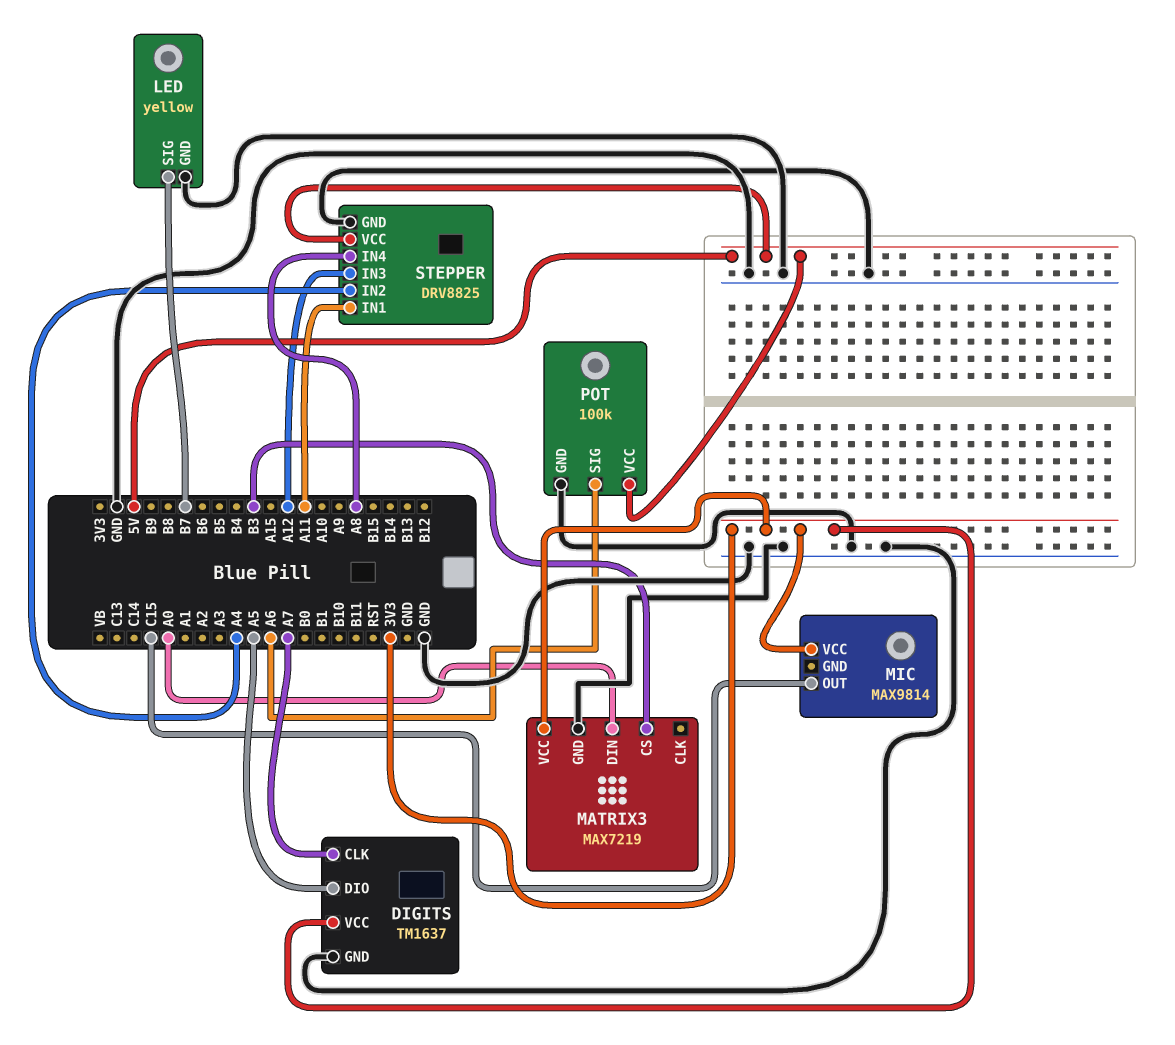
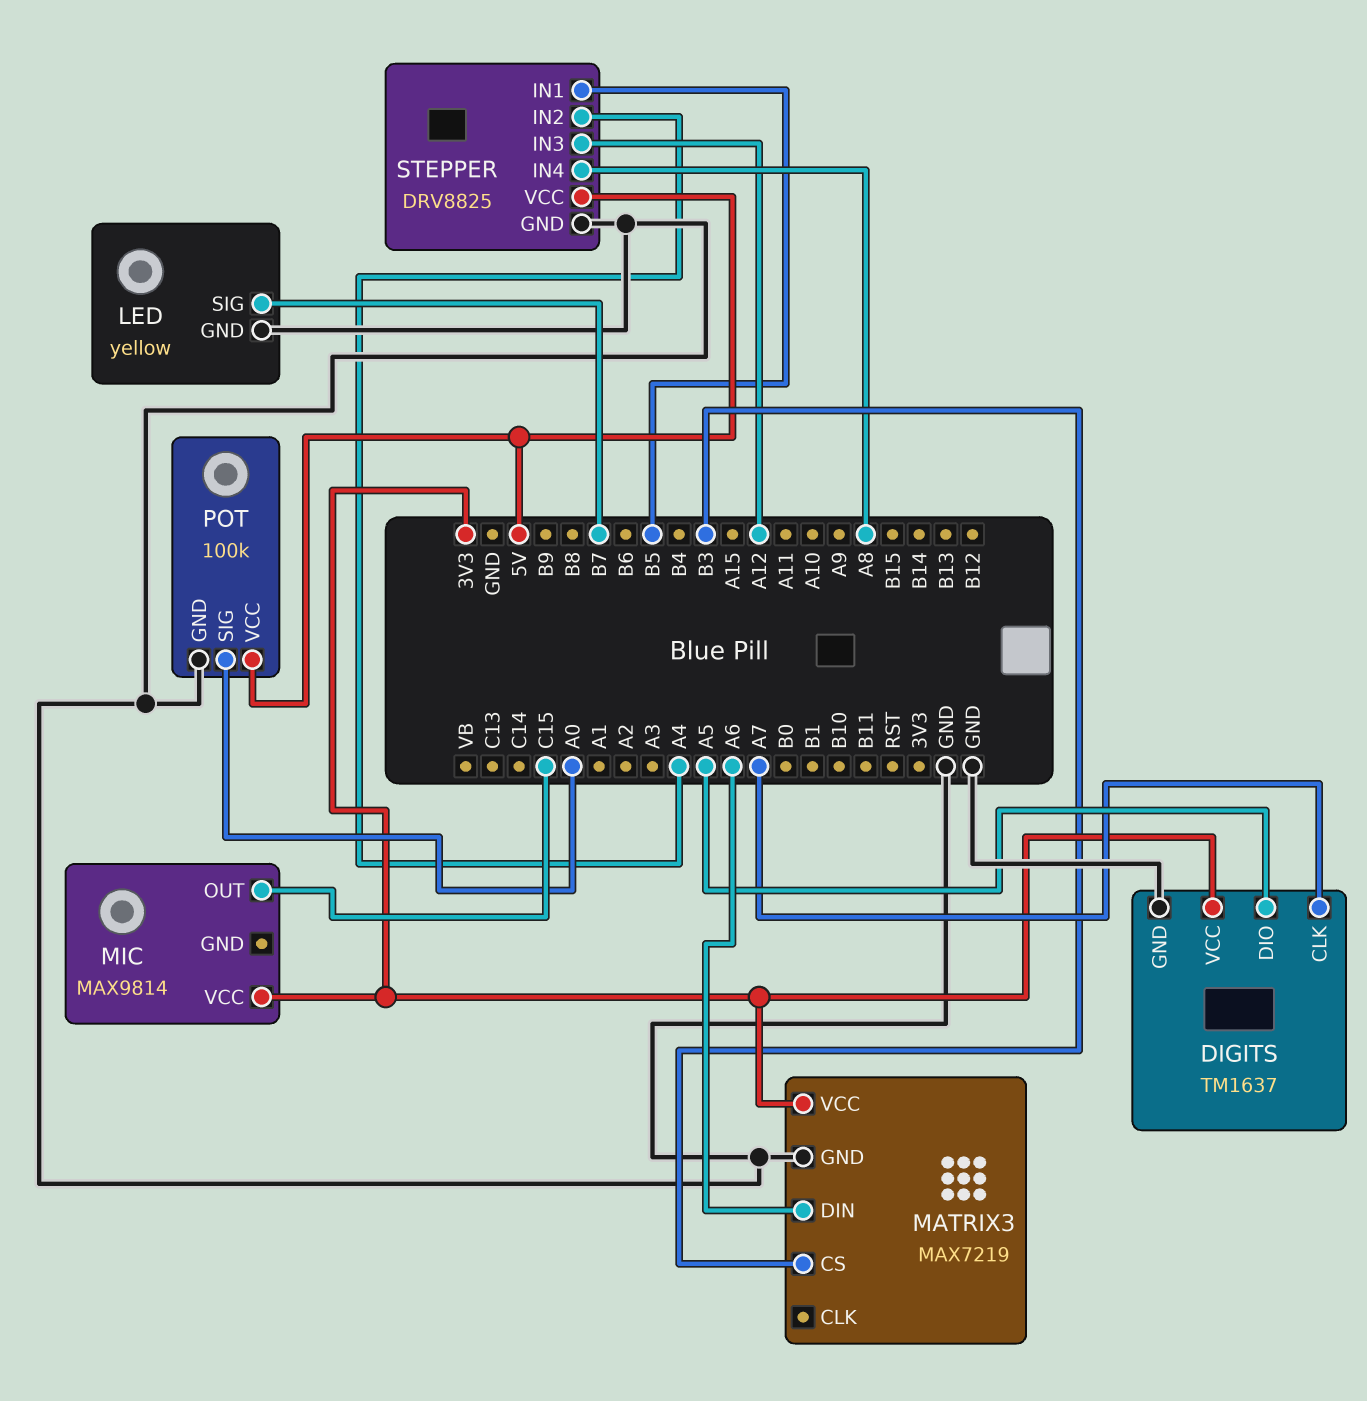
MATRIX3 pin DIN: A0 -> A6
POT pin SIG: A6 -> A0
STEPPER pin IN1: A11 -> B5

